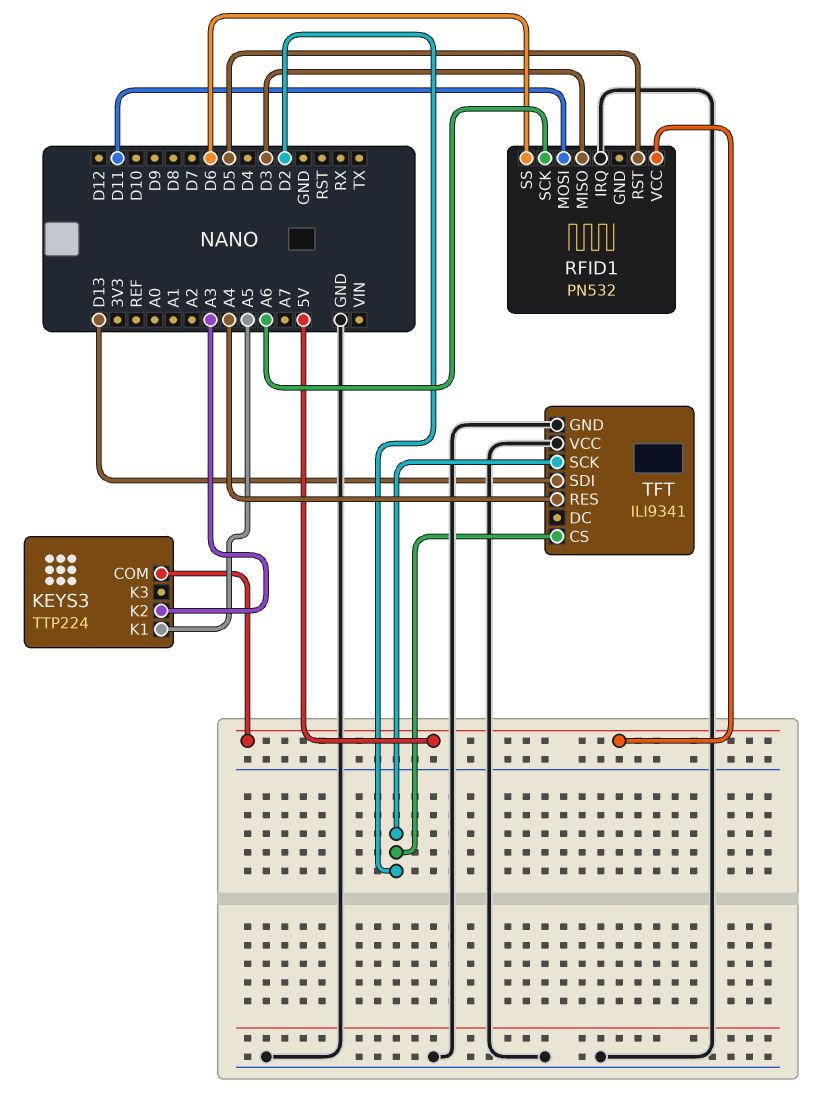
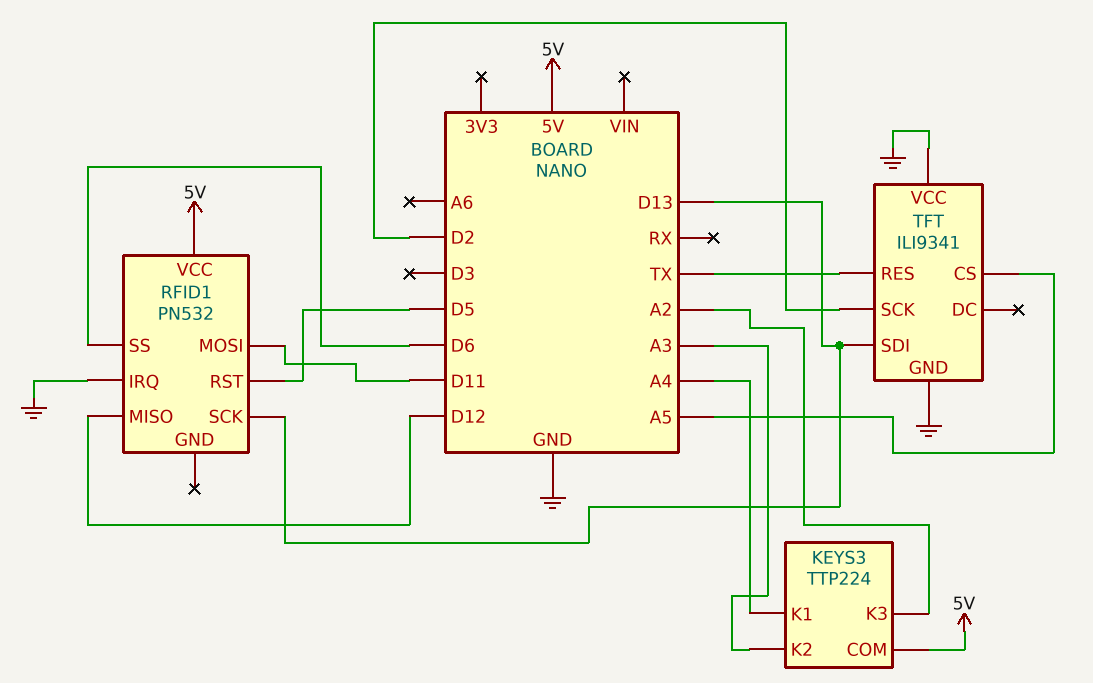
KEYS3 pin K1: A5 -> A4
KEYS3 pin K3: none -> A2
RFID1 pin MISO: D3 -> D12
RFID1 pin SCK: A6 -> D13
TFT pin CS: D2 -> A5
TFT pin RES: A4 -> TX

